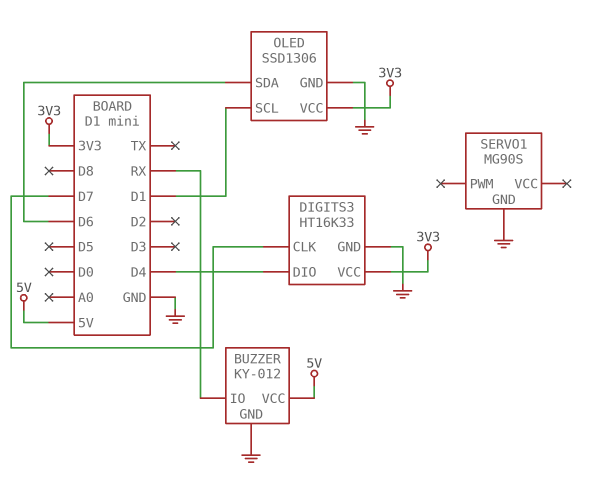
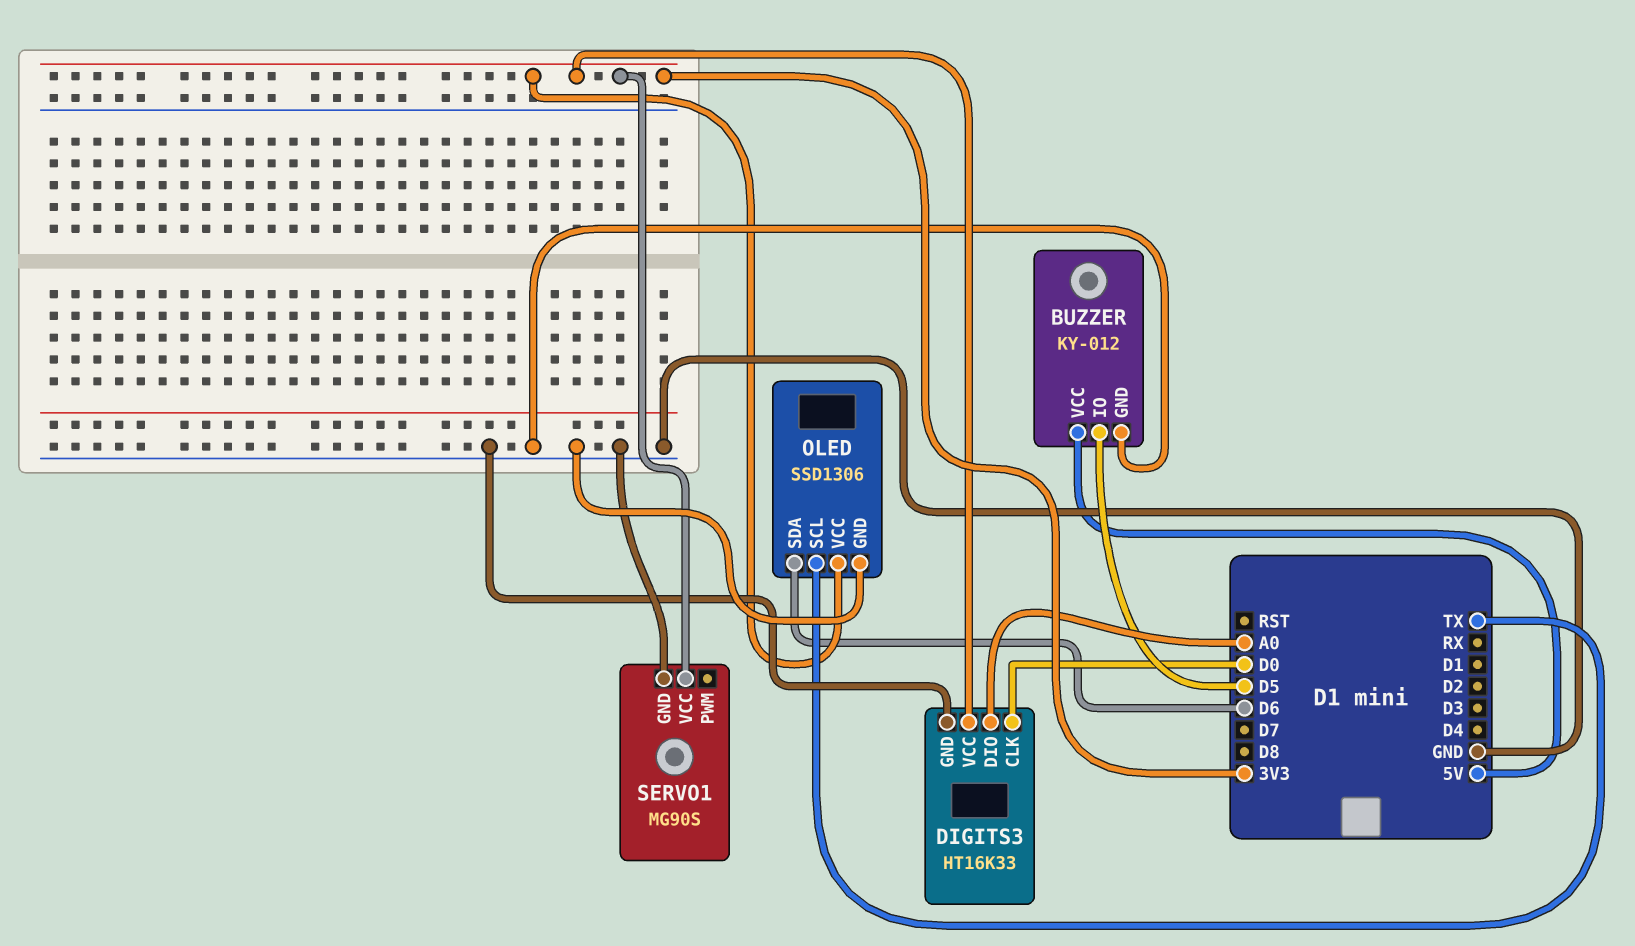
BUZZER pin IO: RX -> D5
DIGITS3 pin CLK: D7 -> D0
DIGITS3 pin DIO: D4 -> A0
OLED pin SCL: D1 -> TX
SERVO1 pin VCC: none -> 3V3

